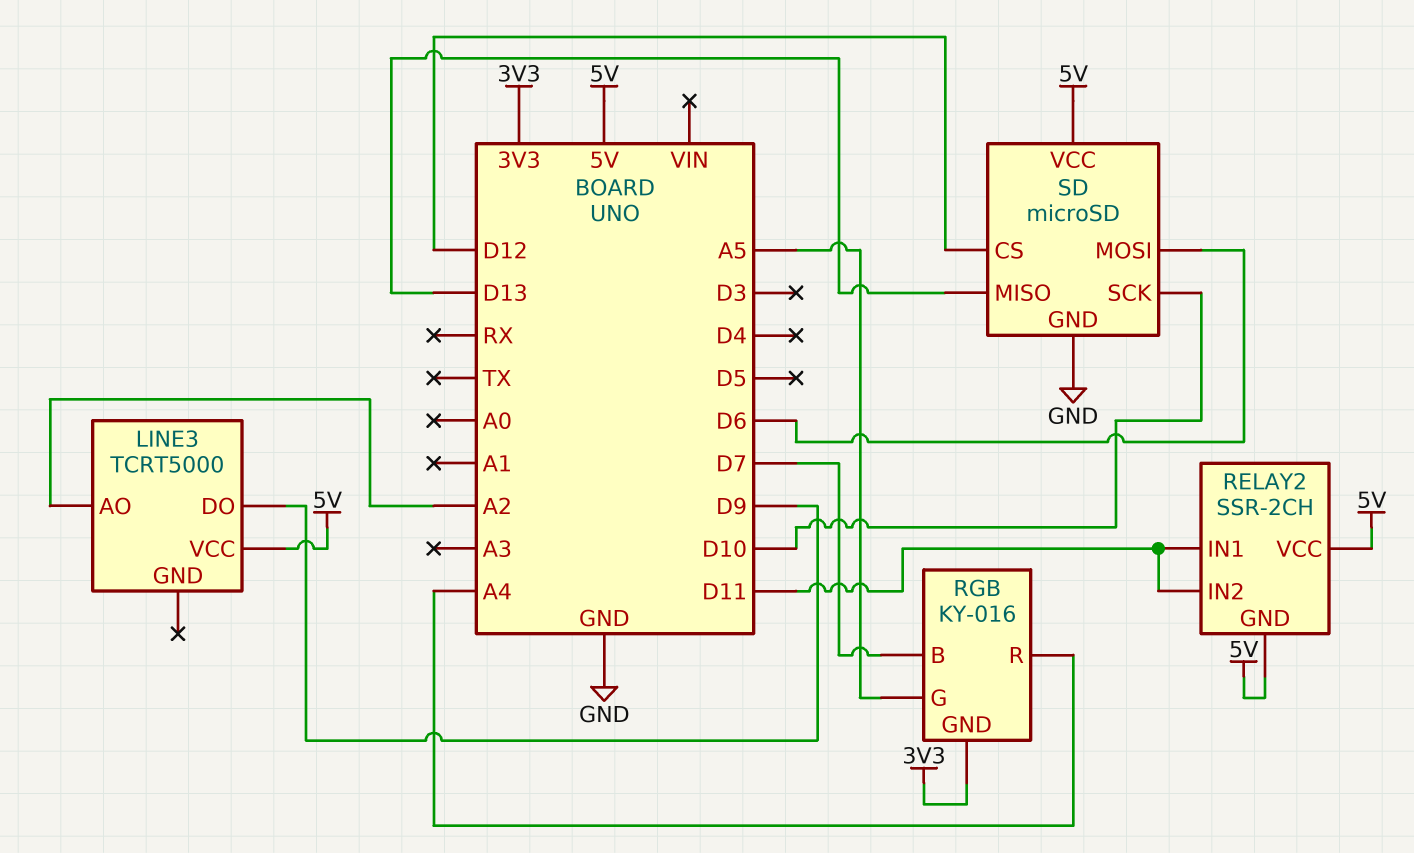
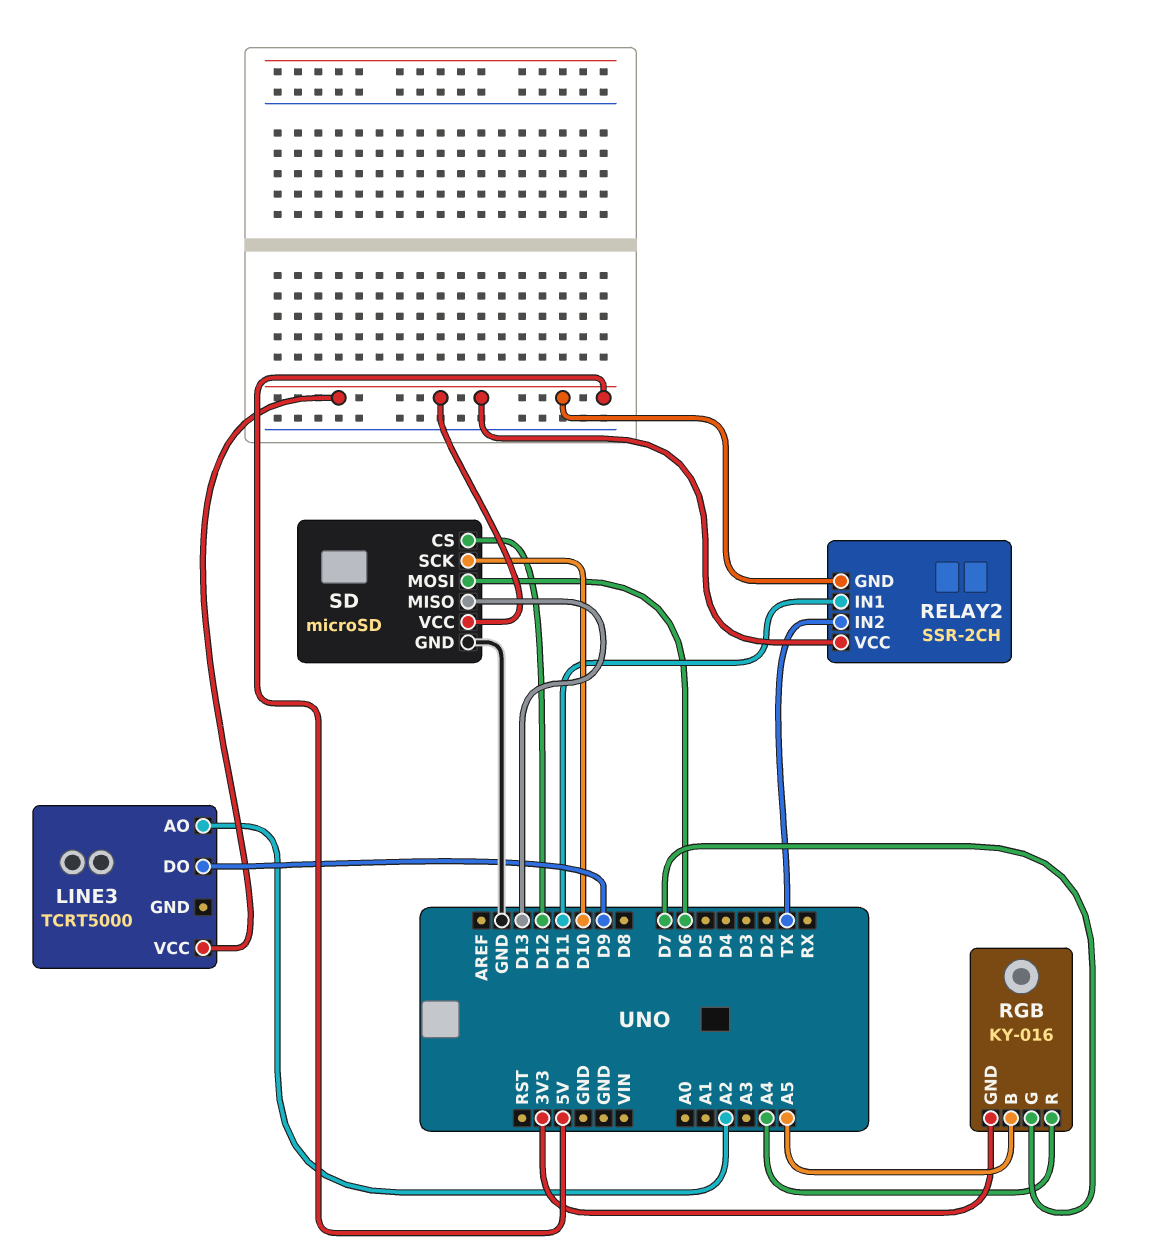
RELAY2 pin IN2: D11 -> TX
RGB pin B: D7 -> A5
RGB pin G: A5 -> D7

